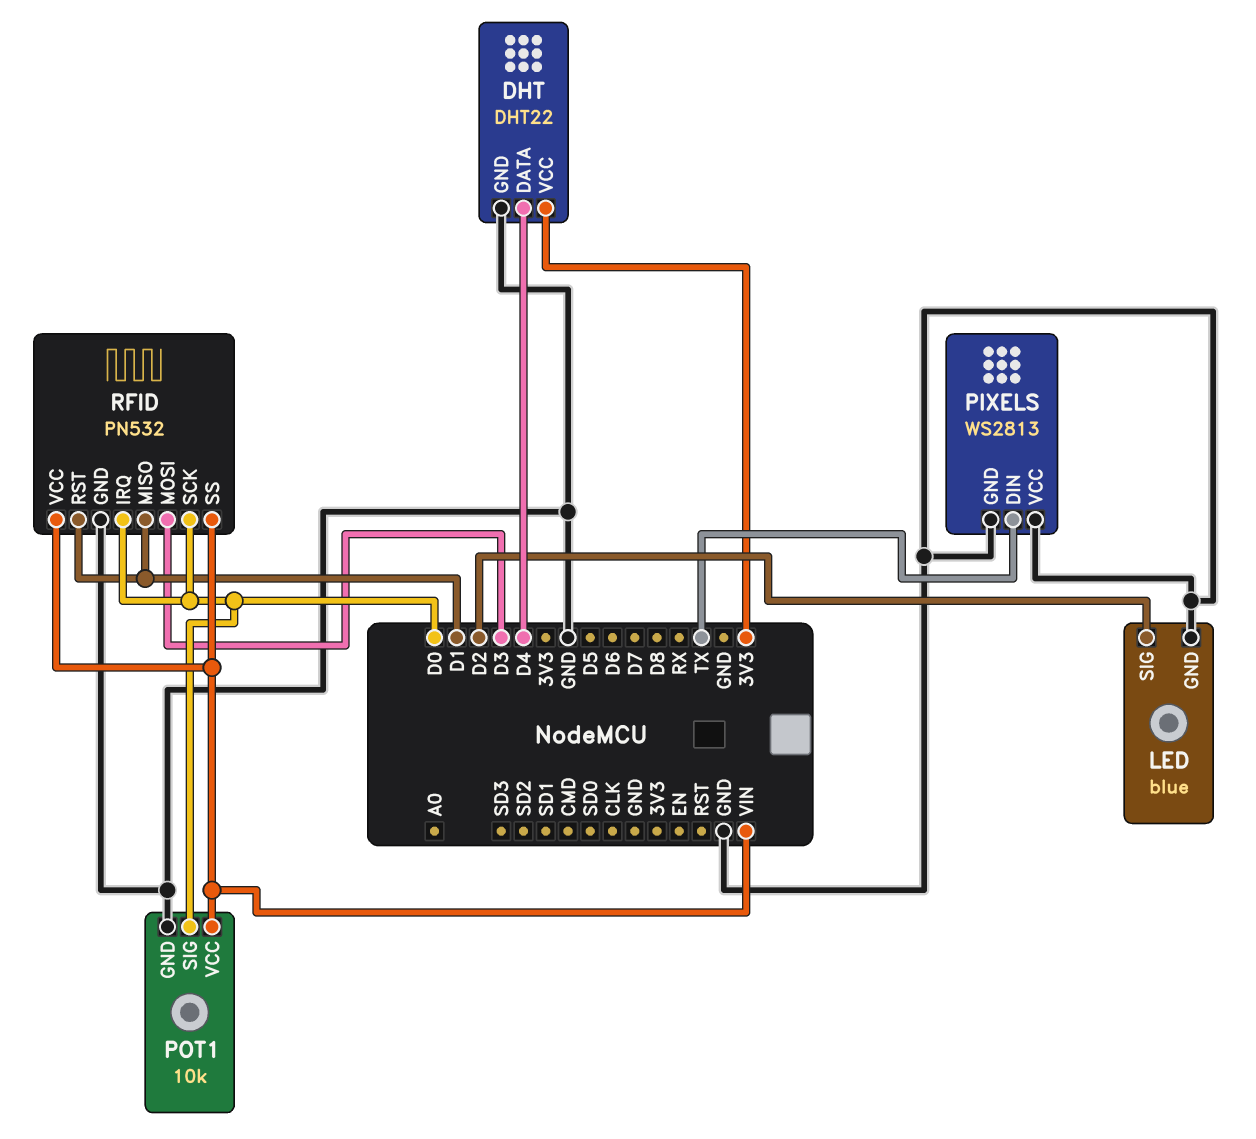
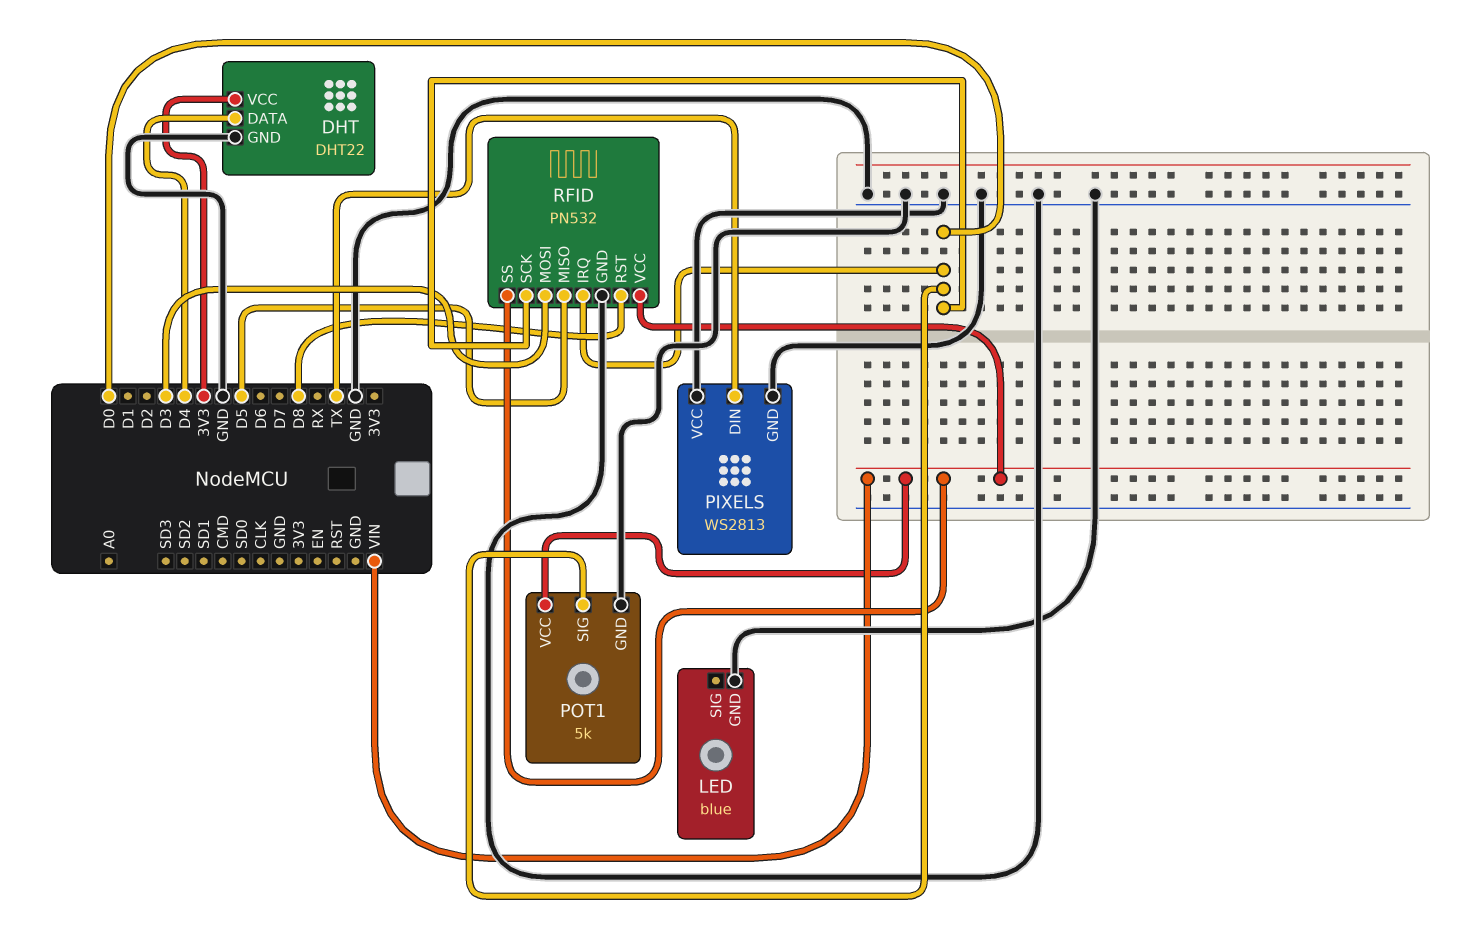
LED pin SIG: D2 -> none
POT1: 10k -> 5k
RFID pin MISO: D1 -> D5
RFID pin RST: D1 -> D8

